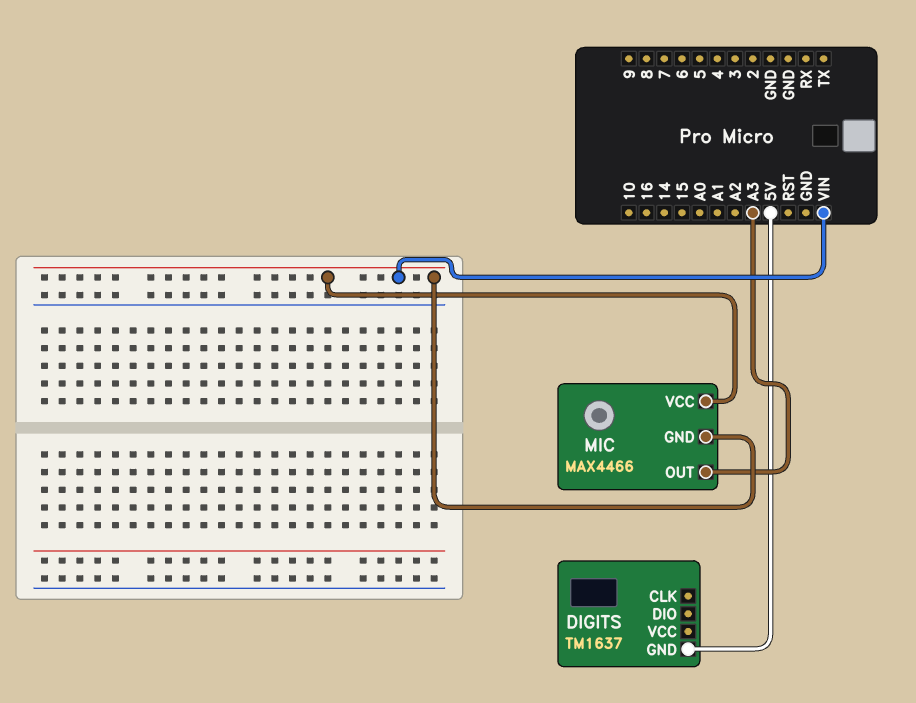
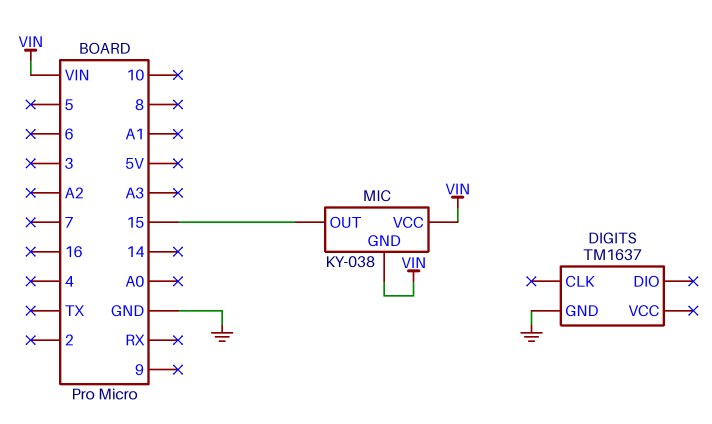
DIGITS pin GND: 5V -> GND
MIC: MAX4466 -> KY-038
MIC pin OUT: A3 -> 15

